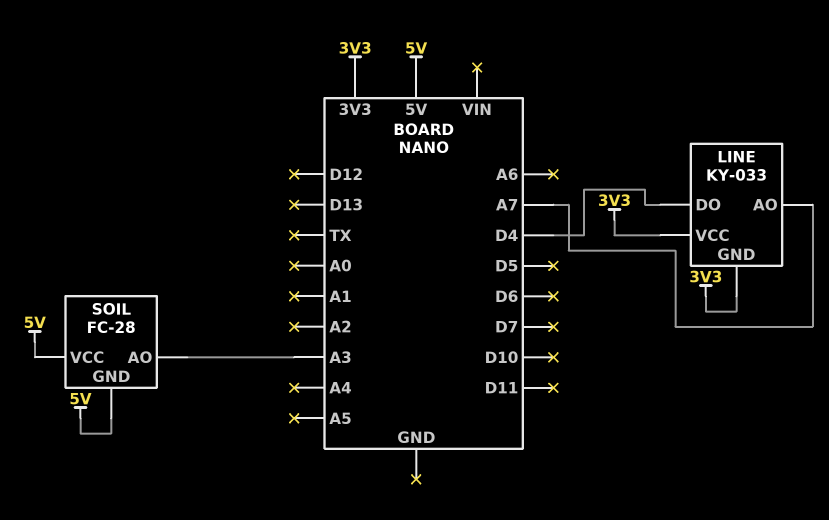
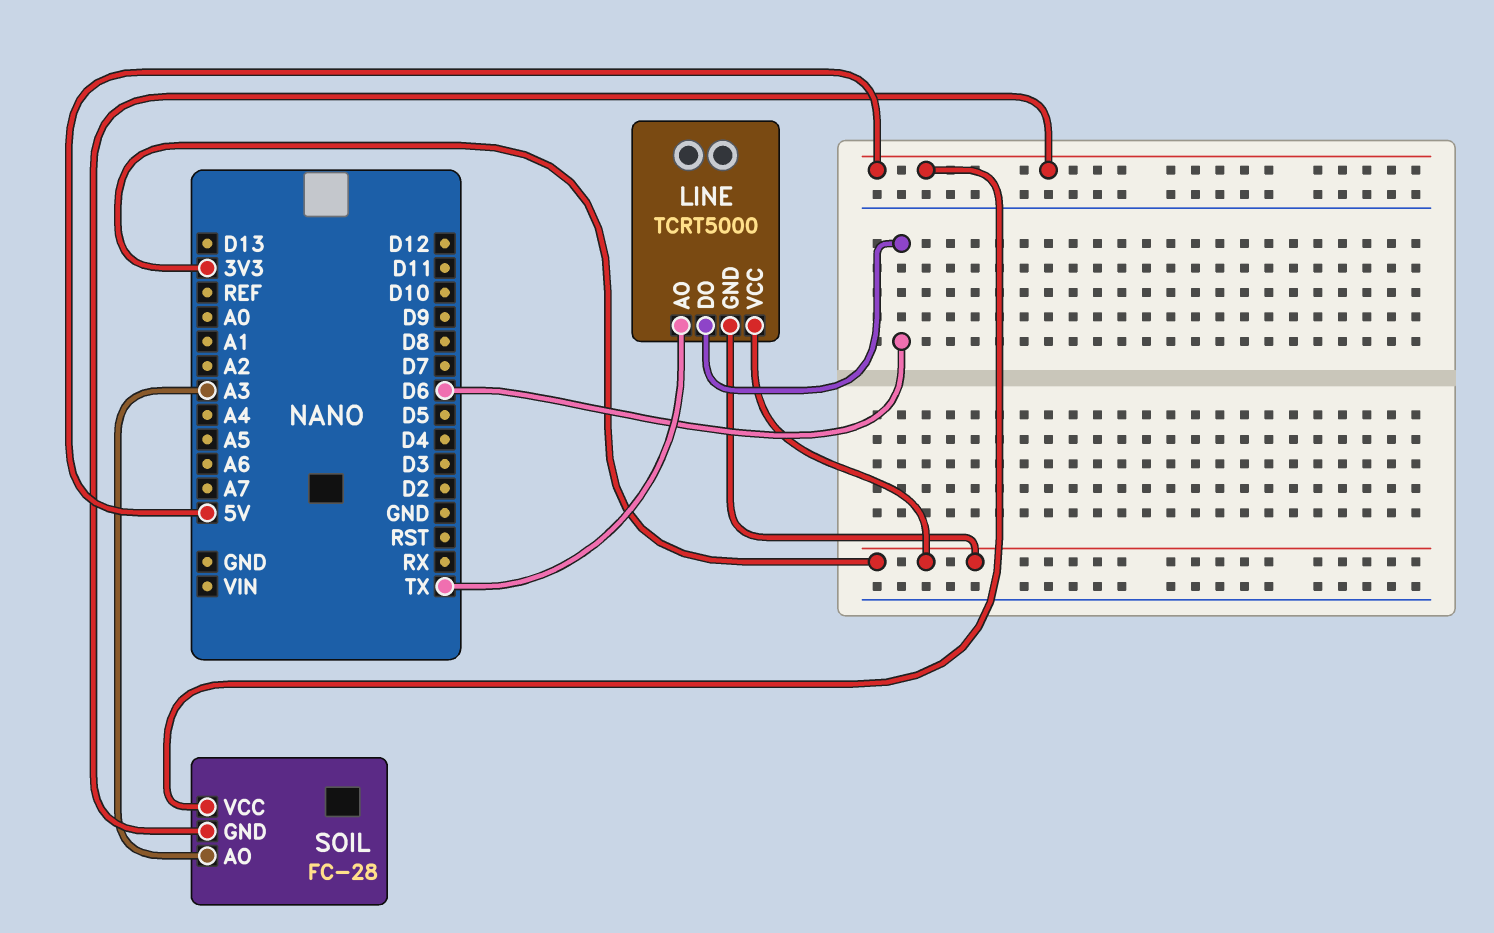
LINE: KY-033 -> TCRT5000
LINE pin AO: A7 -> TX
LINE pin DO: D4 -> D6

